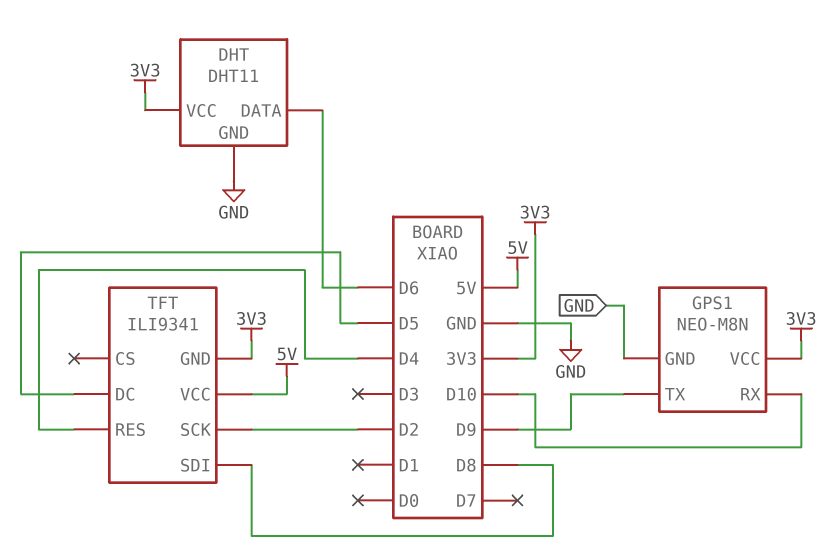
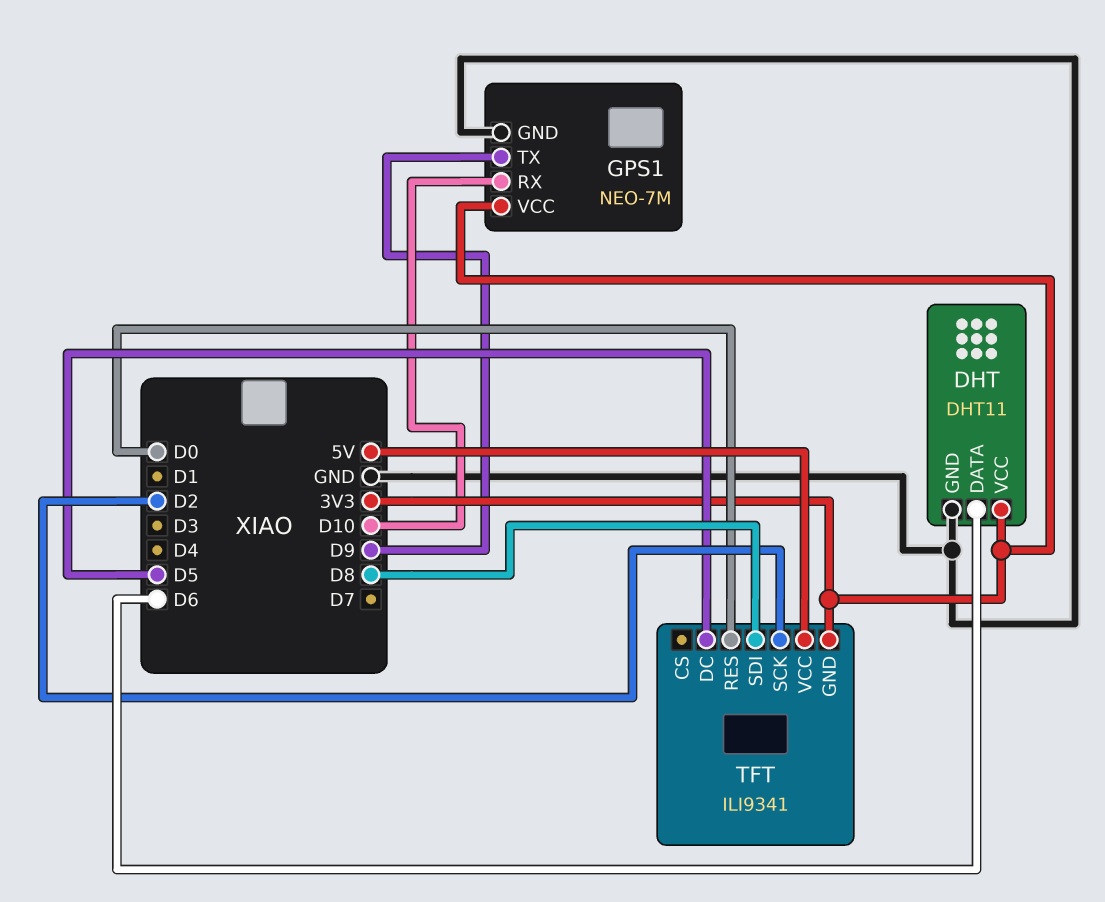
GPS1: NEO-M8N -> NEO-7M
TFT pin RES: D4 -> D0

